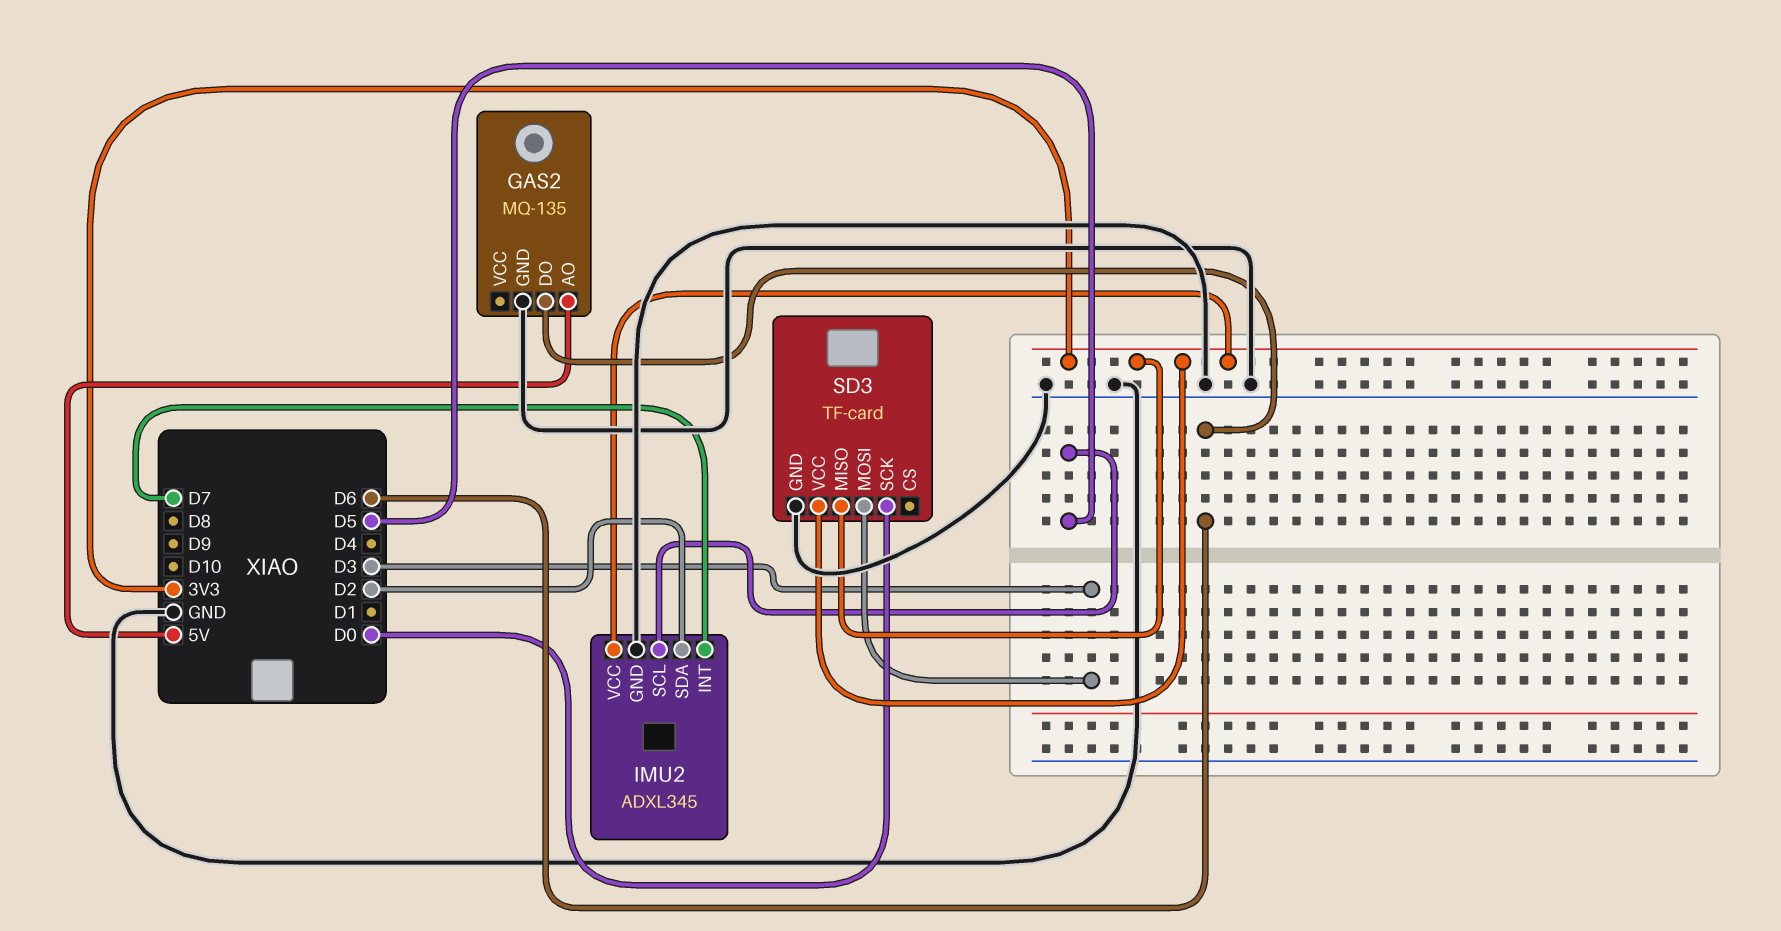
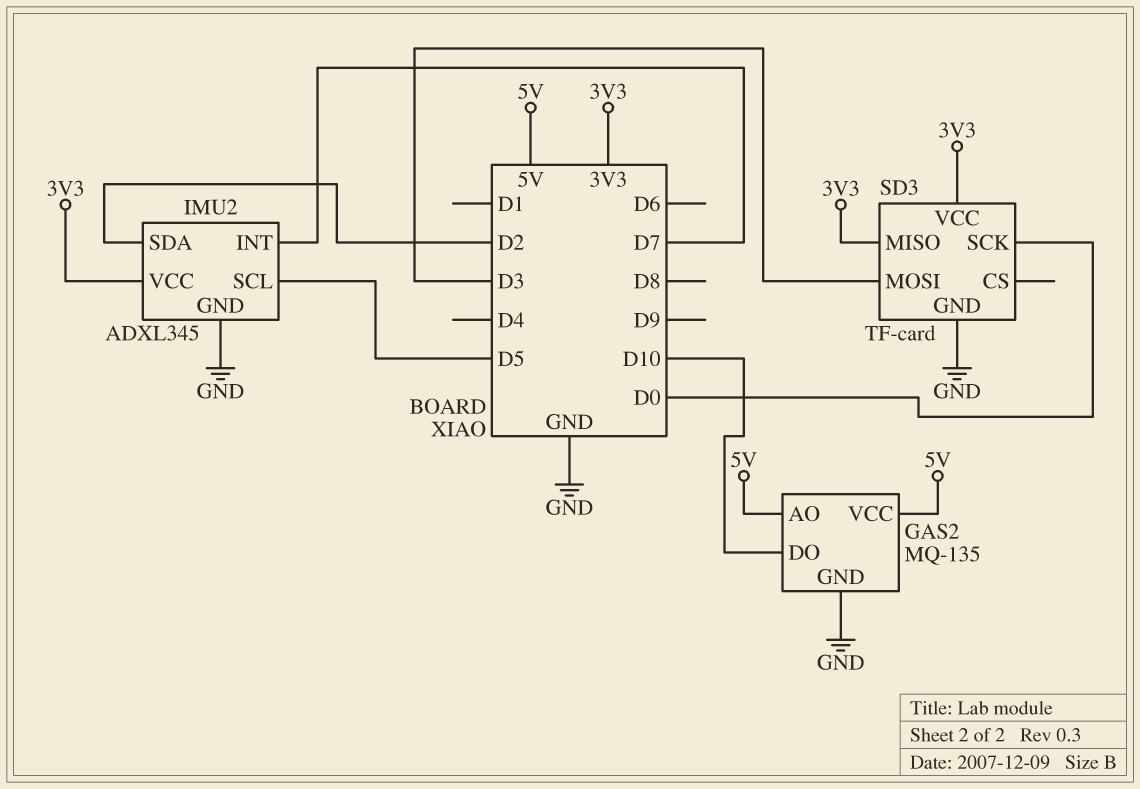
GAS2 pin DO: D6 -> D10
GAS2 pin VCC: none -> 5V

